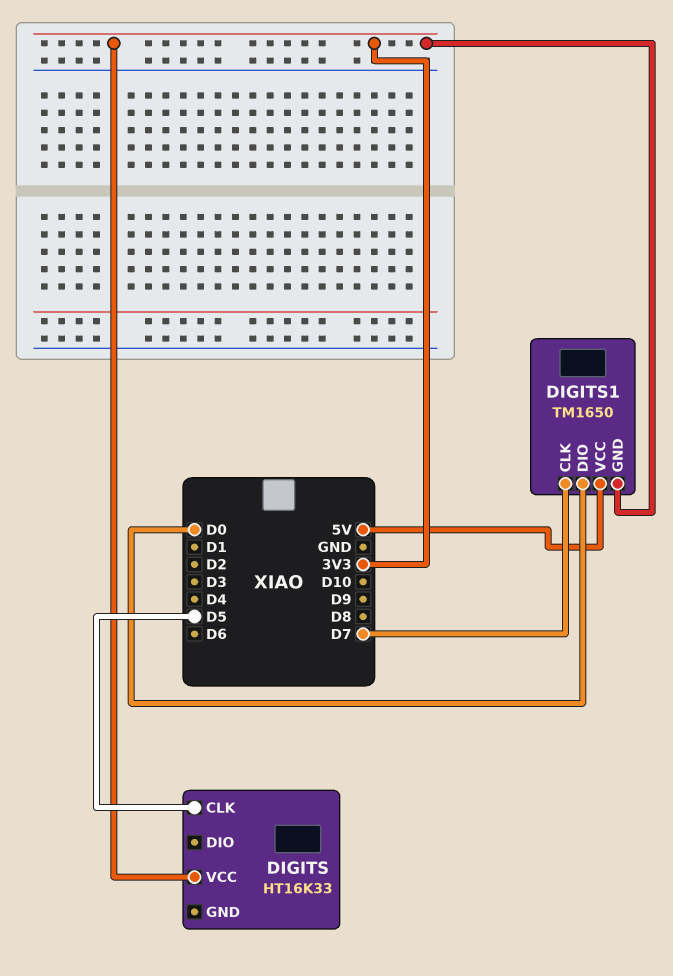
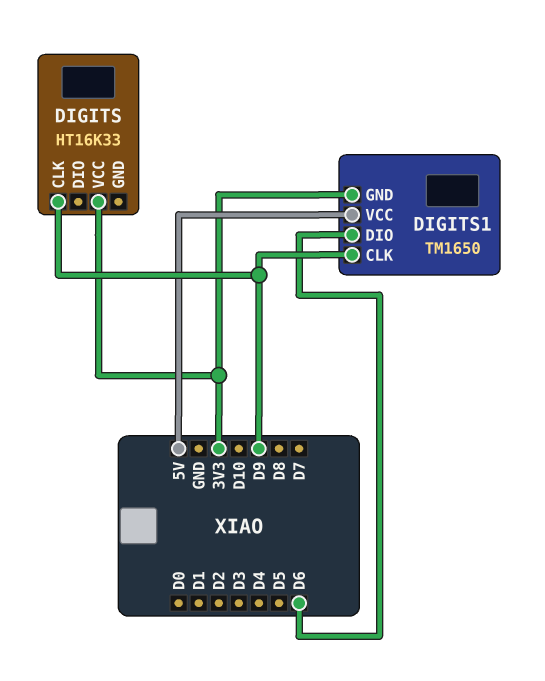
DIGITS pin CLK: D5 -> D9
DIGITS1 pin CLK: D7 -> D9
DIGITS1 pin DIO: D0 -> D6

